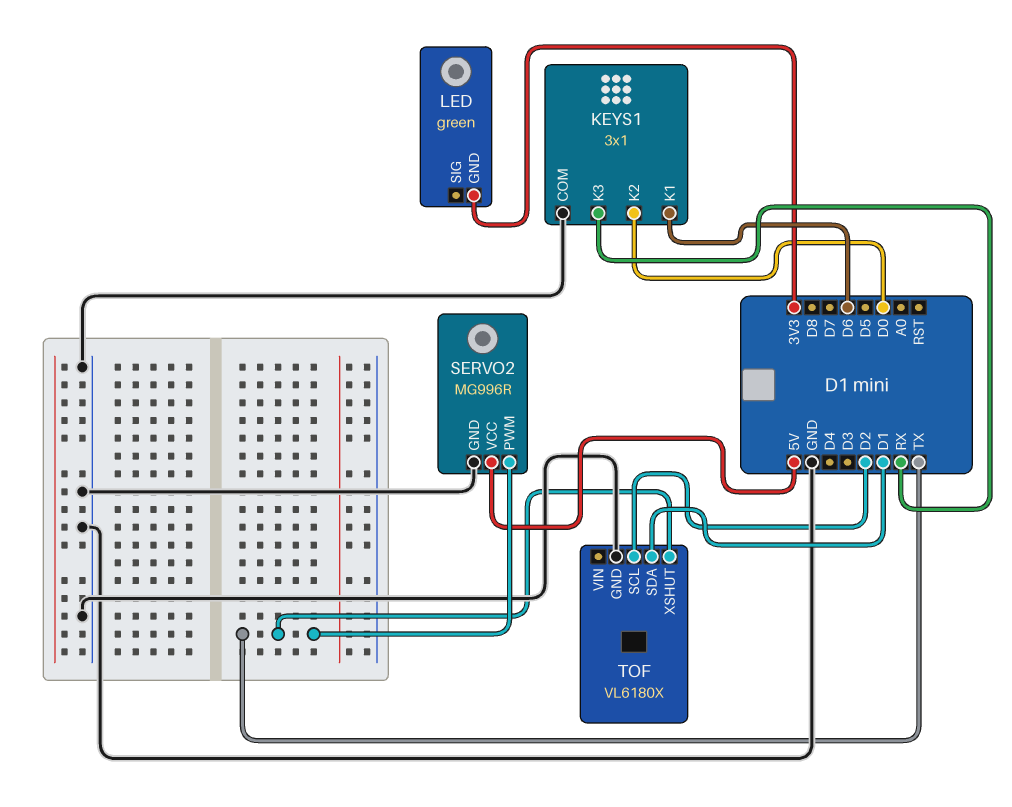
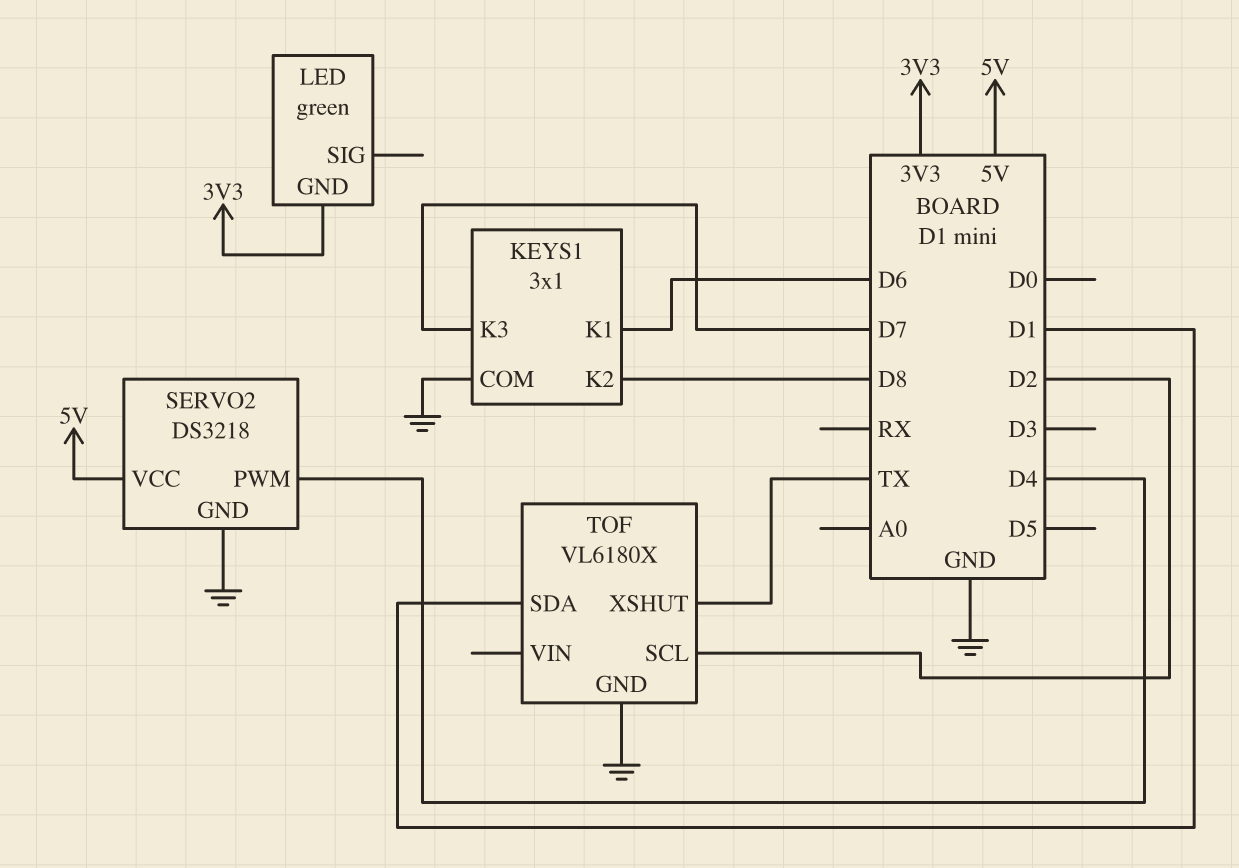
KEYS1 pin K2: D0 -> D8
KEYS1 pin K3: RX -> D7
SERVO2: MG996R -> DS3218
SERVO2 pin PWM: TX -> D4

